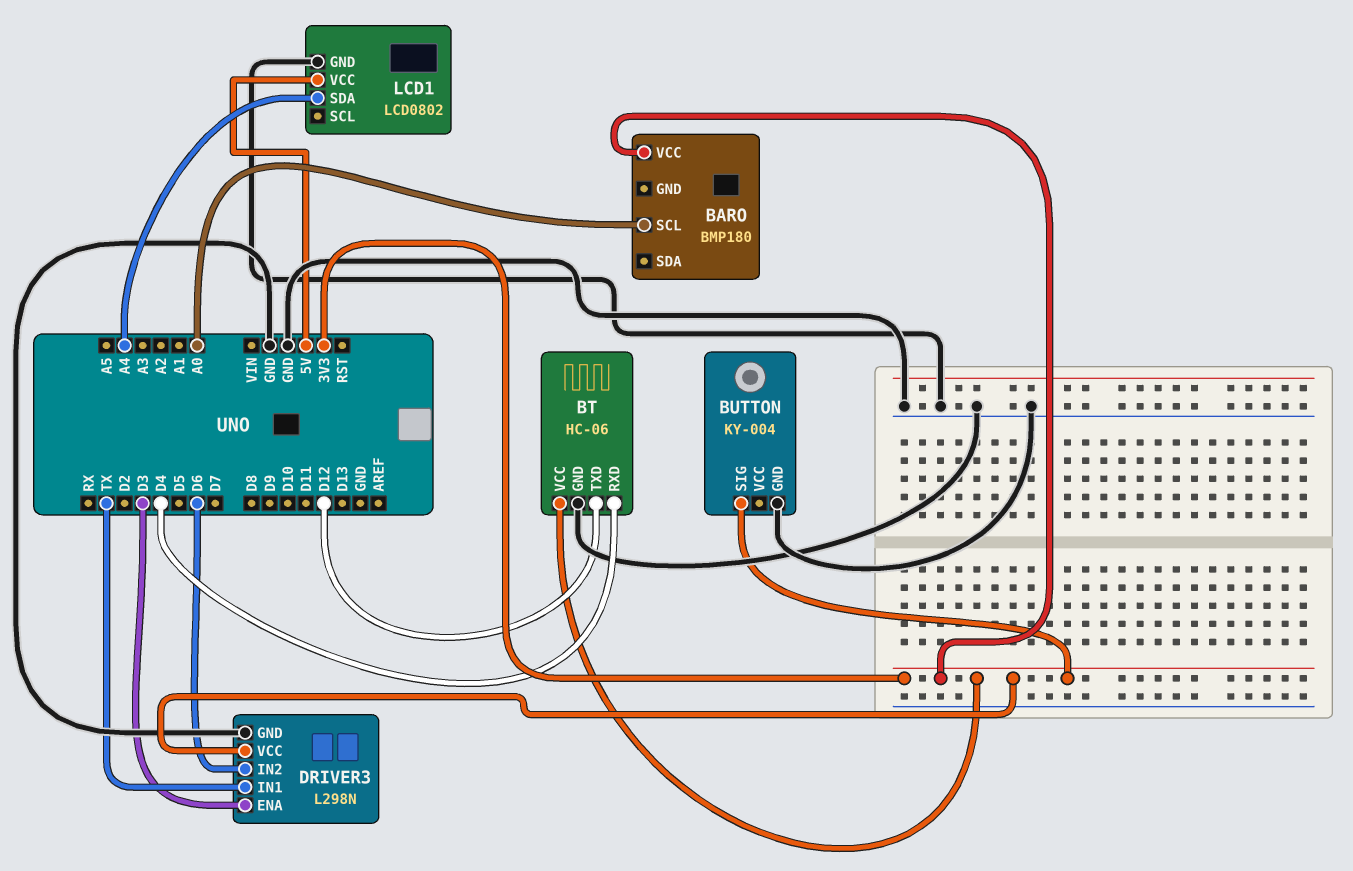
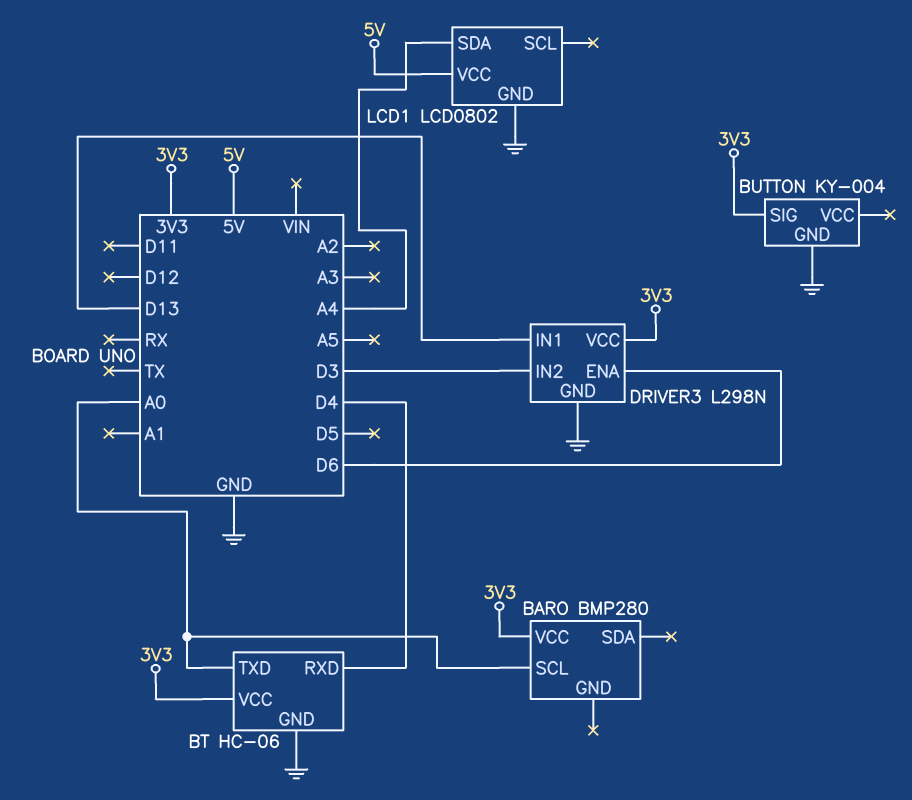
BARO: BMP180 -> BMP280
BT pin TXD: D12 -> A0
DRIVER3 pin ENA: D3 -> D6
DRIVER3 pin IN1: TX -> D13
DRIVER3 pin IN2: D6 -> D3

